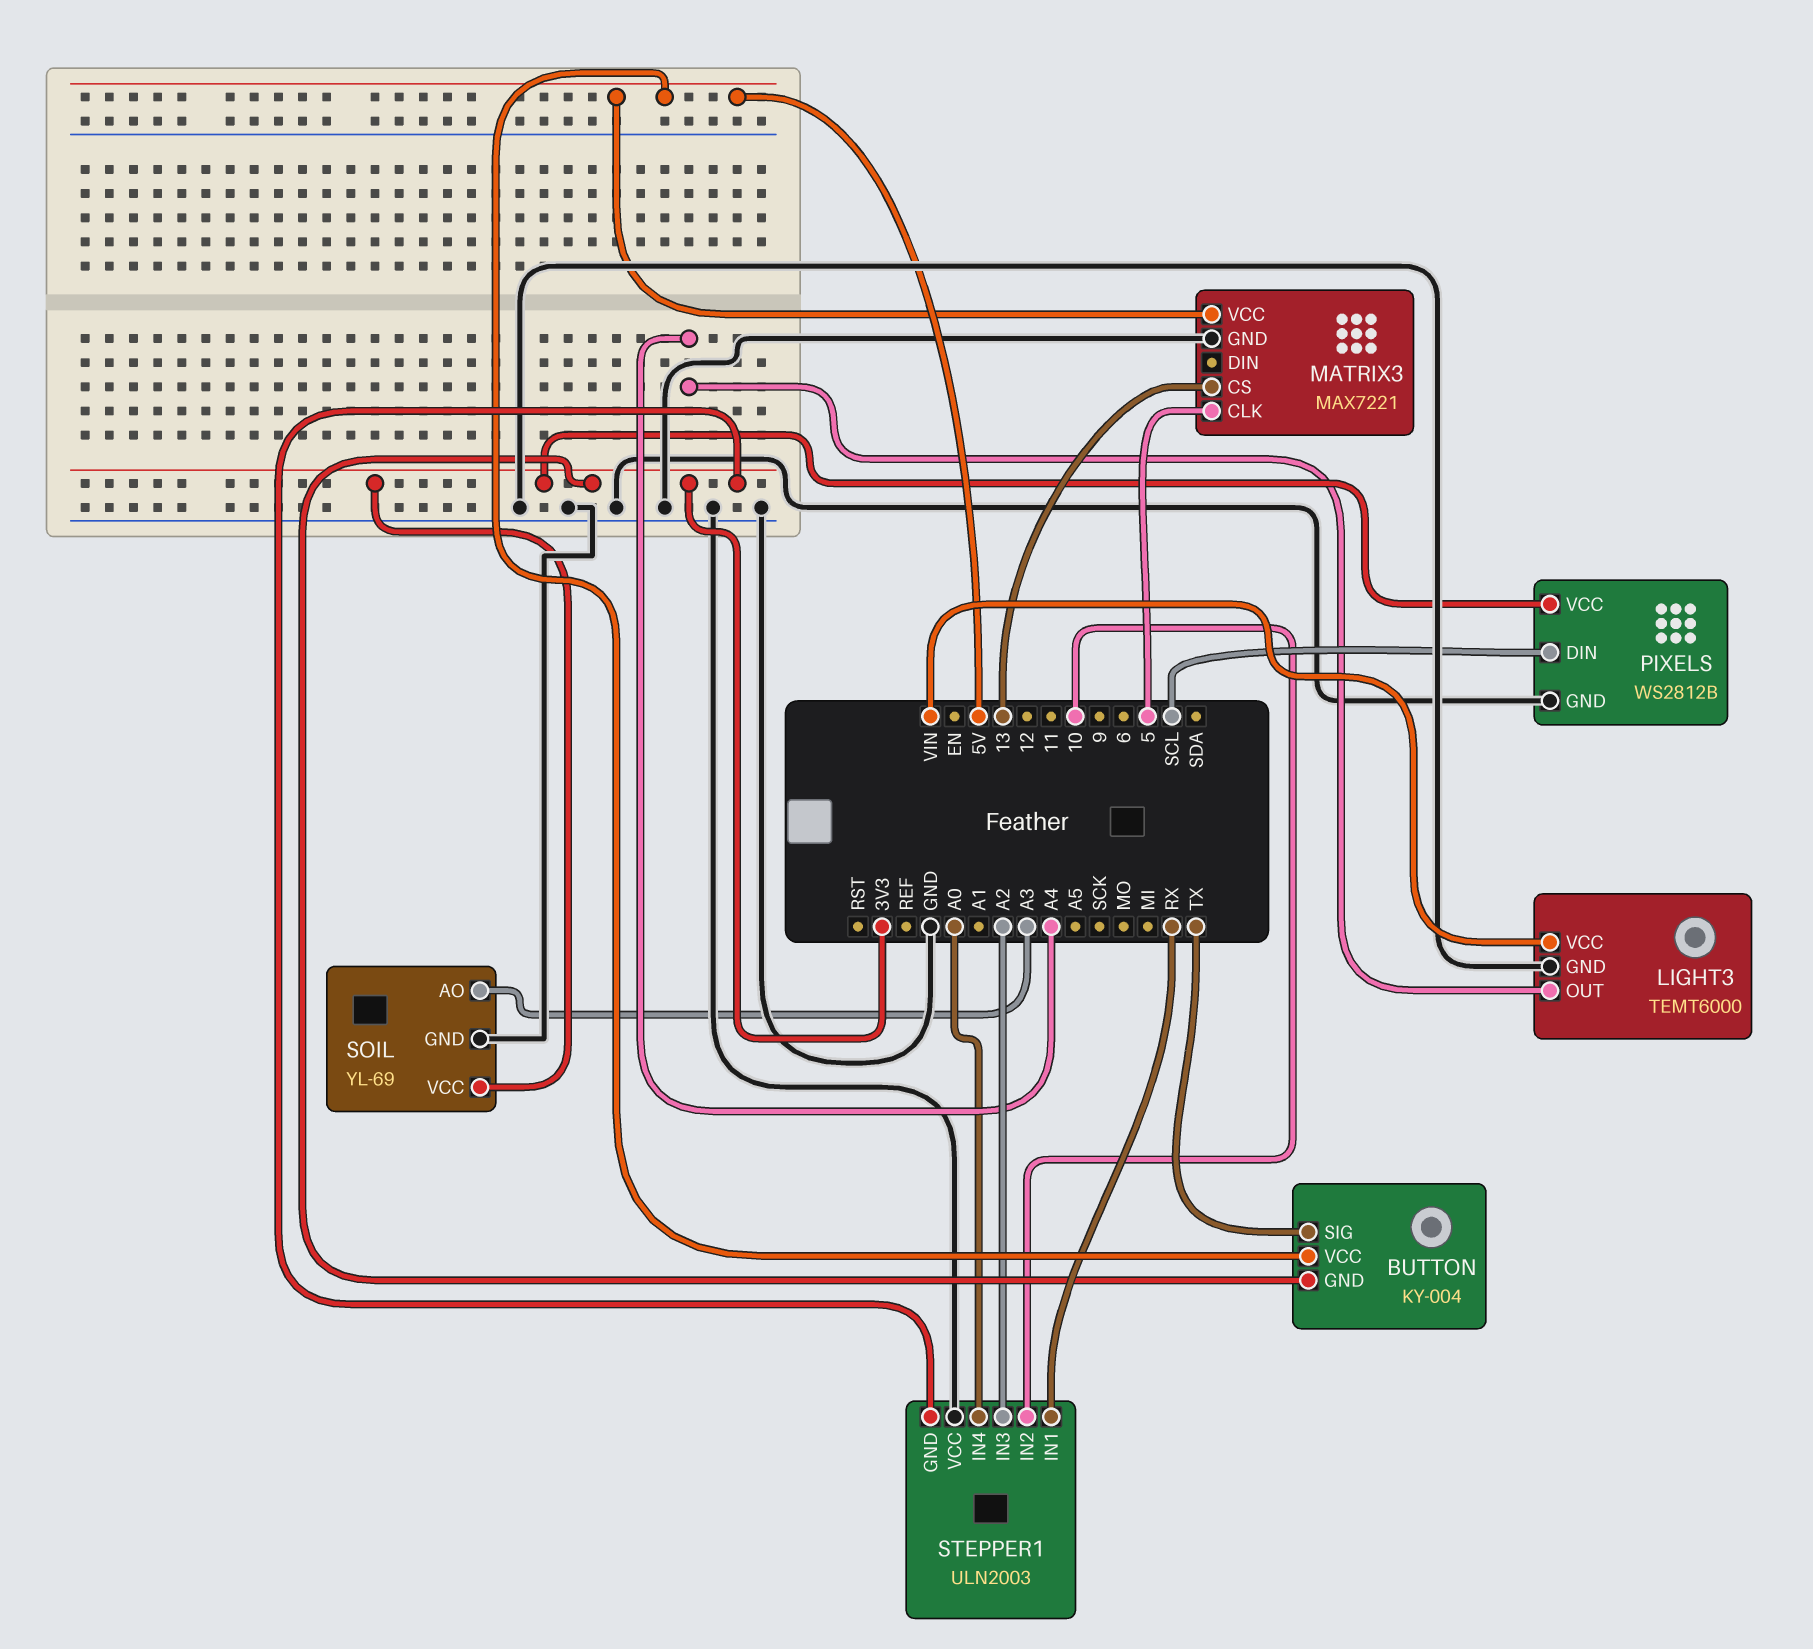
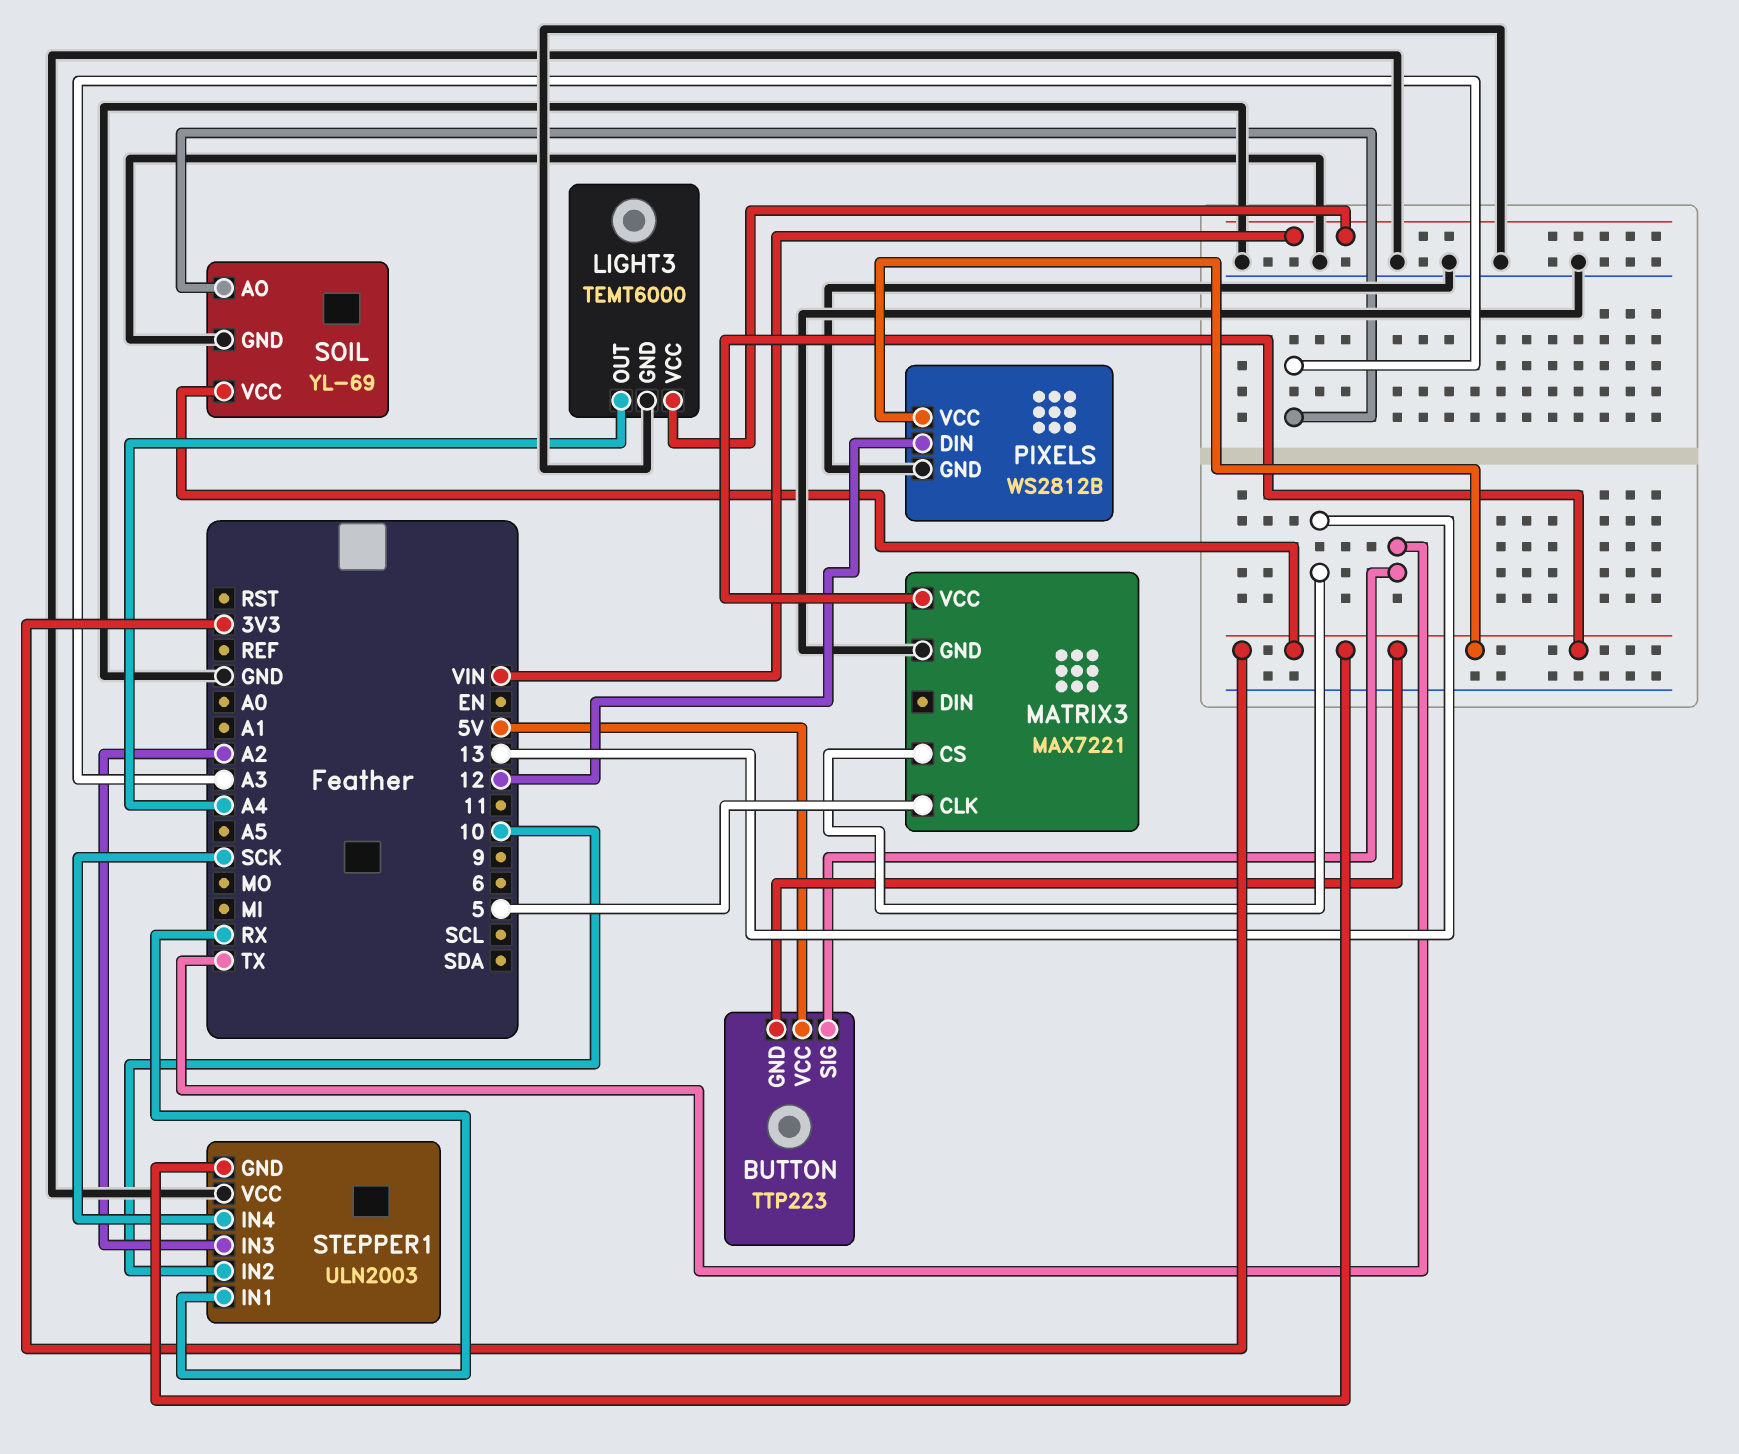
BUTTON: KY-004 -> TTP223
MATRIX3 pin VCC: 5V -> 3V3
PIXELS pin DIN: SCL -> 12
STEPPER1 pin IN4: A0 -> SCK

